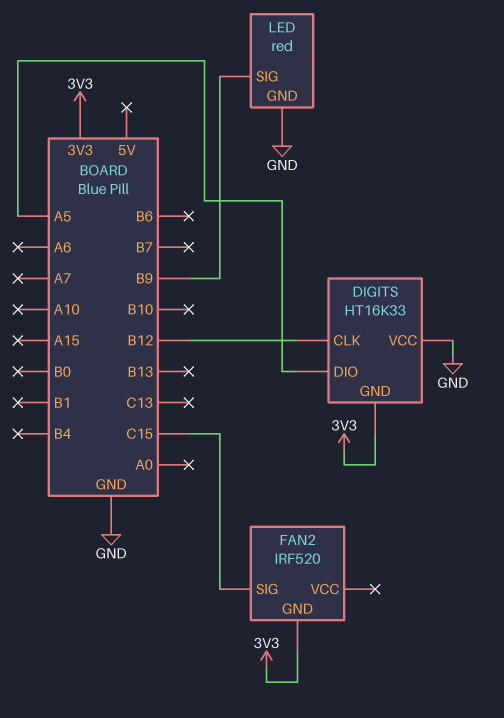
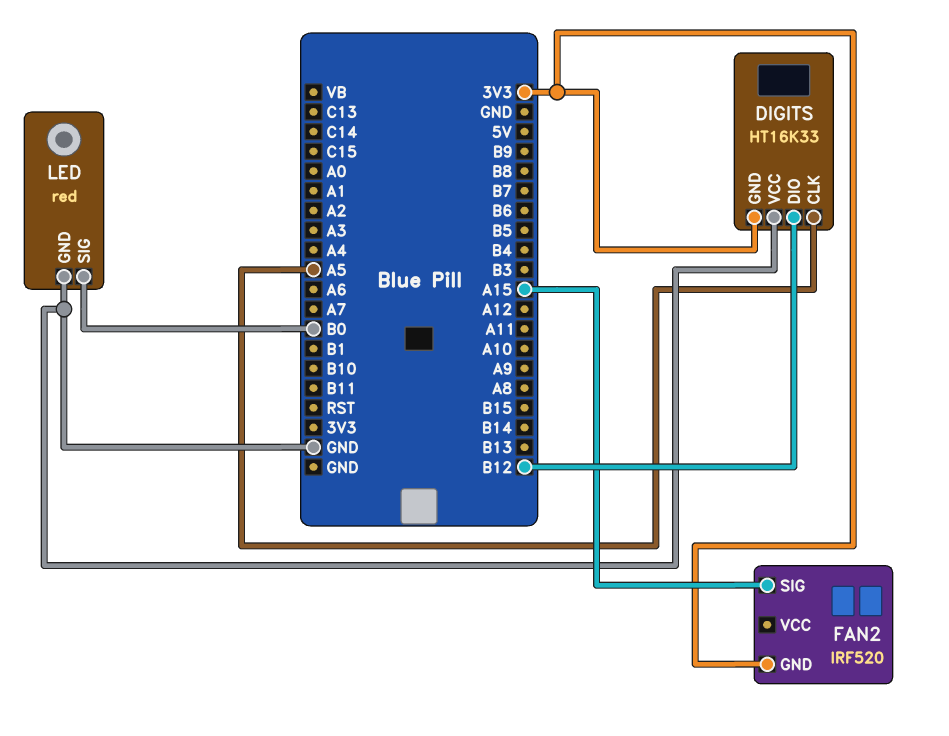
DIGITS pin CLK: B12 -> A5
DIGITS pin DIO: A5 -> B12
FAN2 pin SIG: C15 -> A15
LED pin SIG: B9 -> B0

